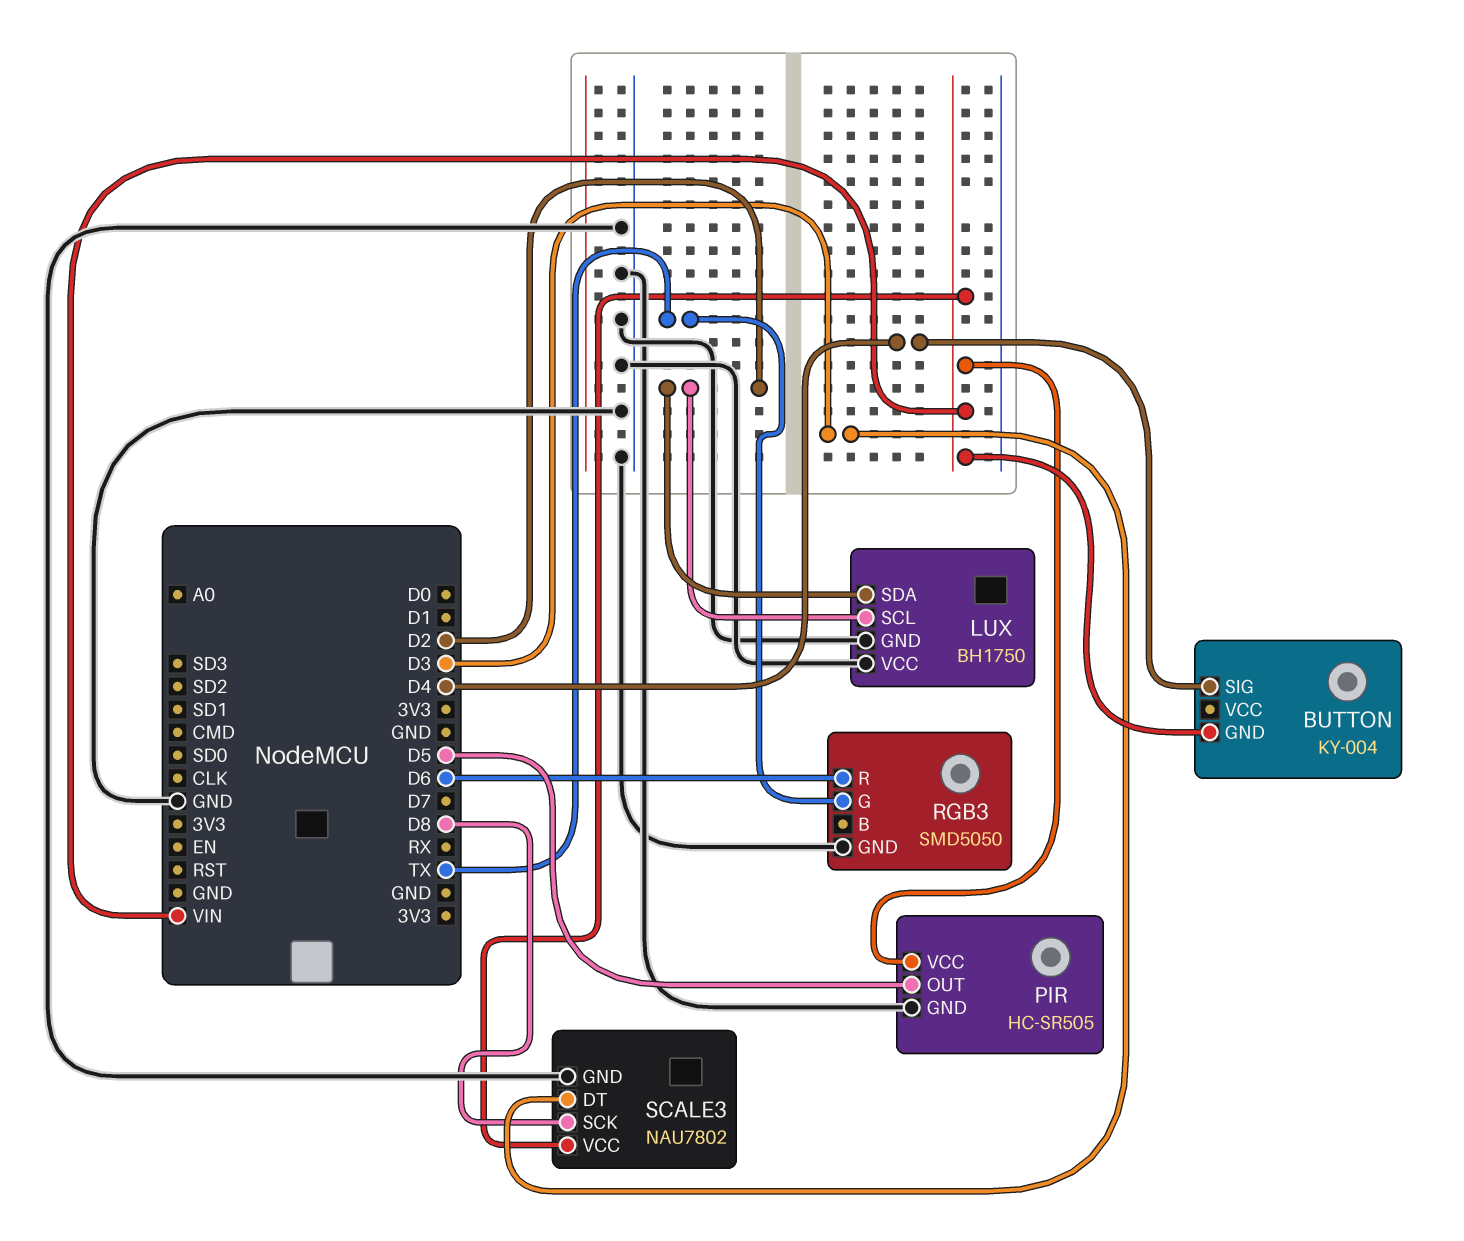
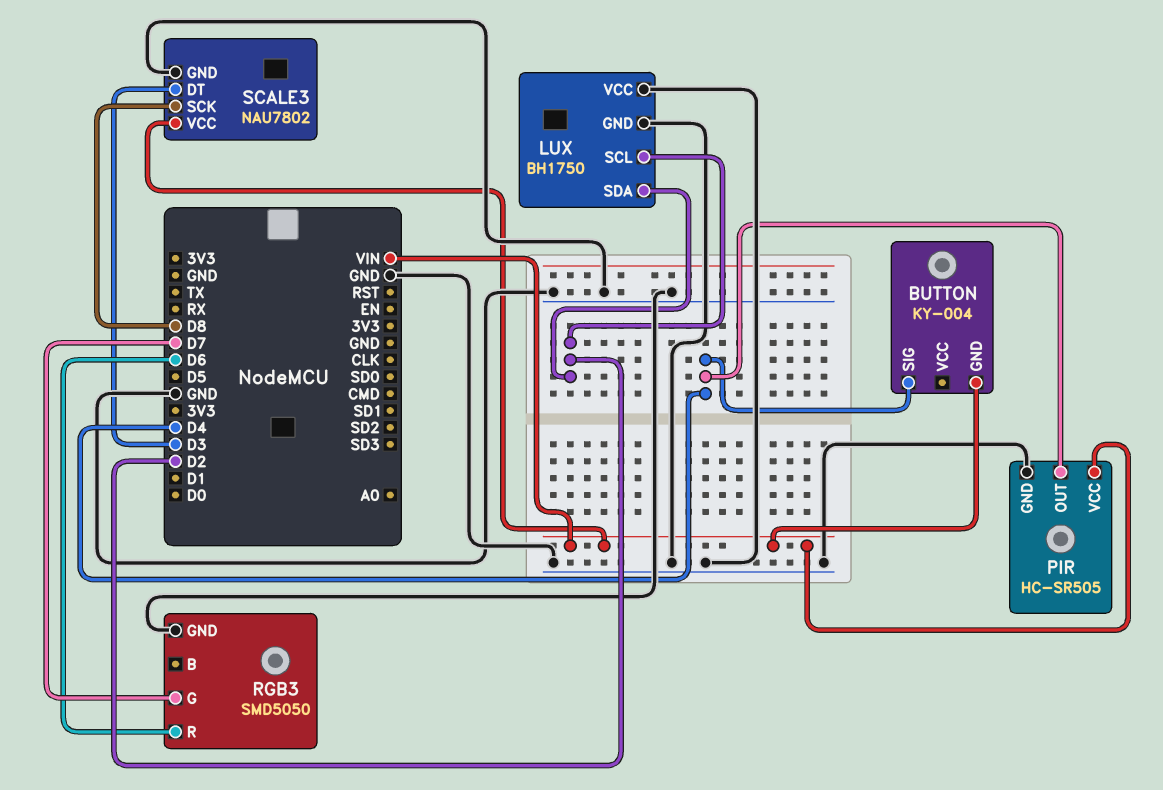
PIR pin OUT: D5 -> D4
RGB3 pin G: TX -> D7

